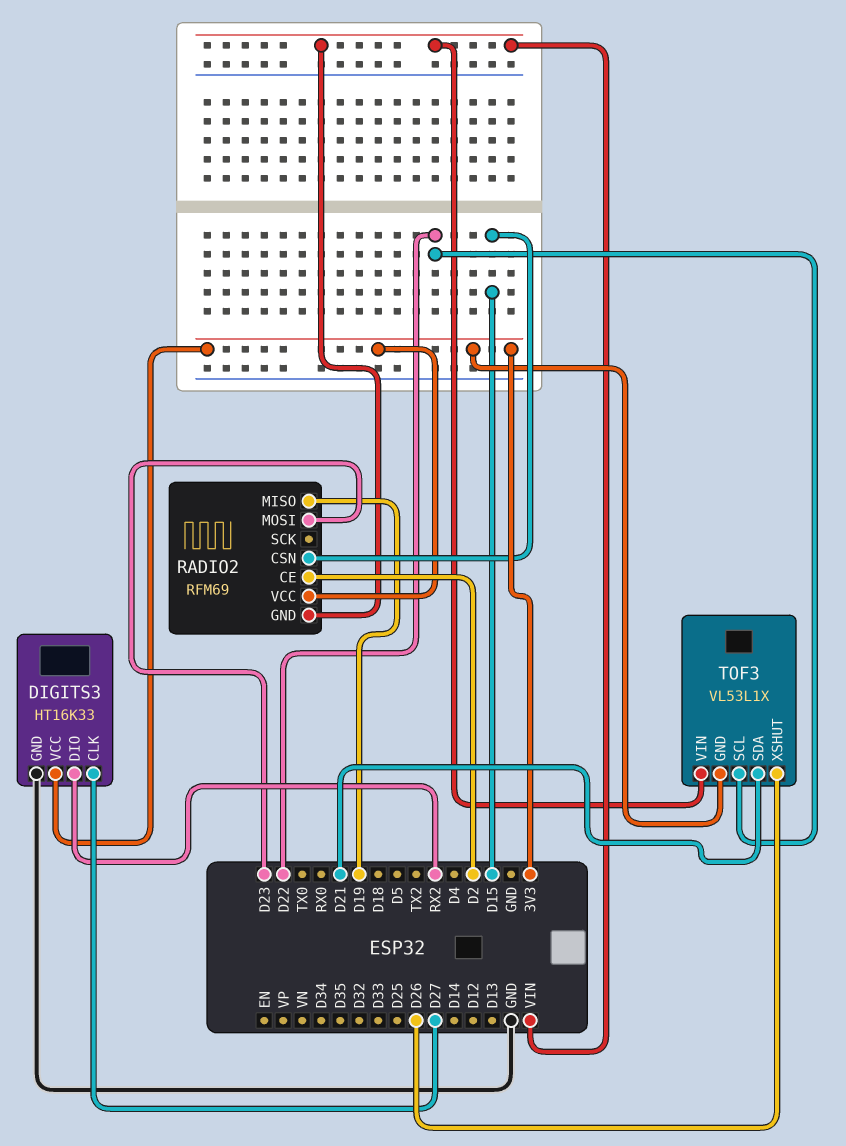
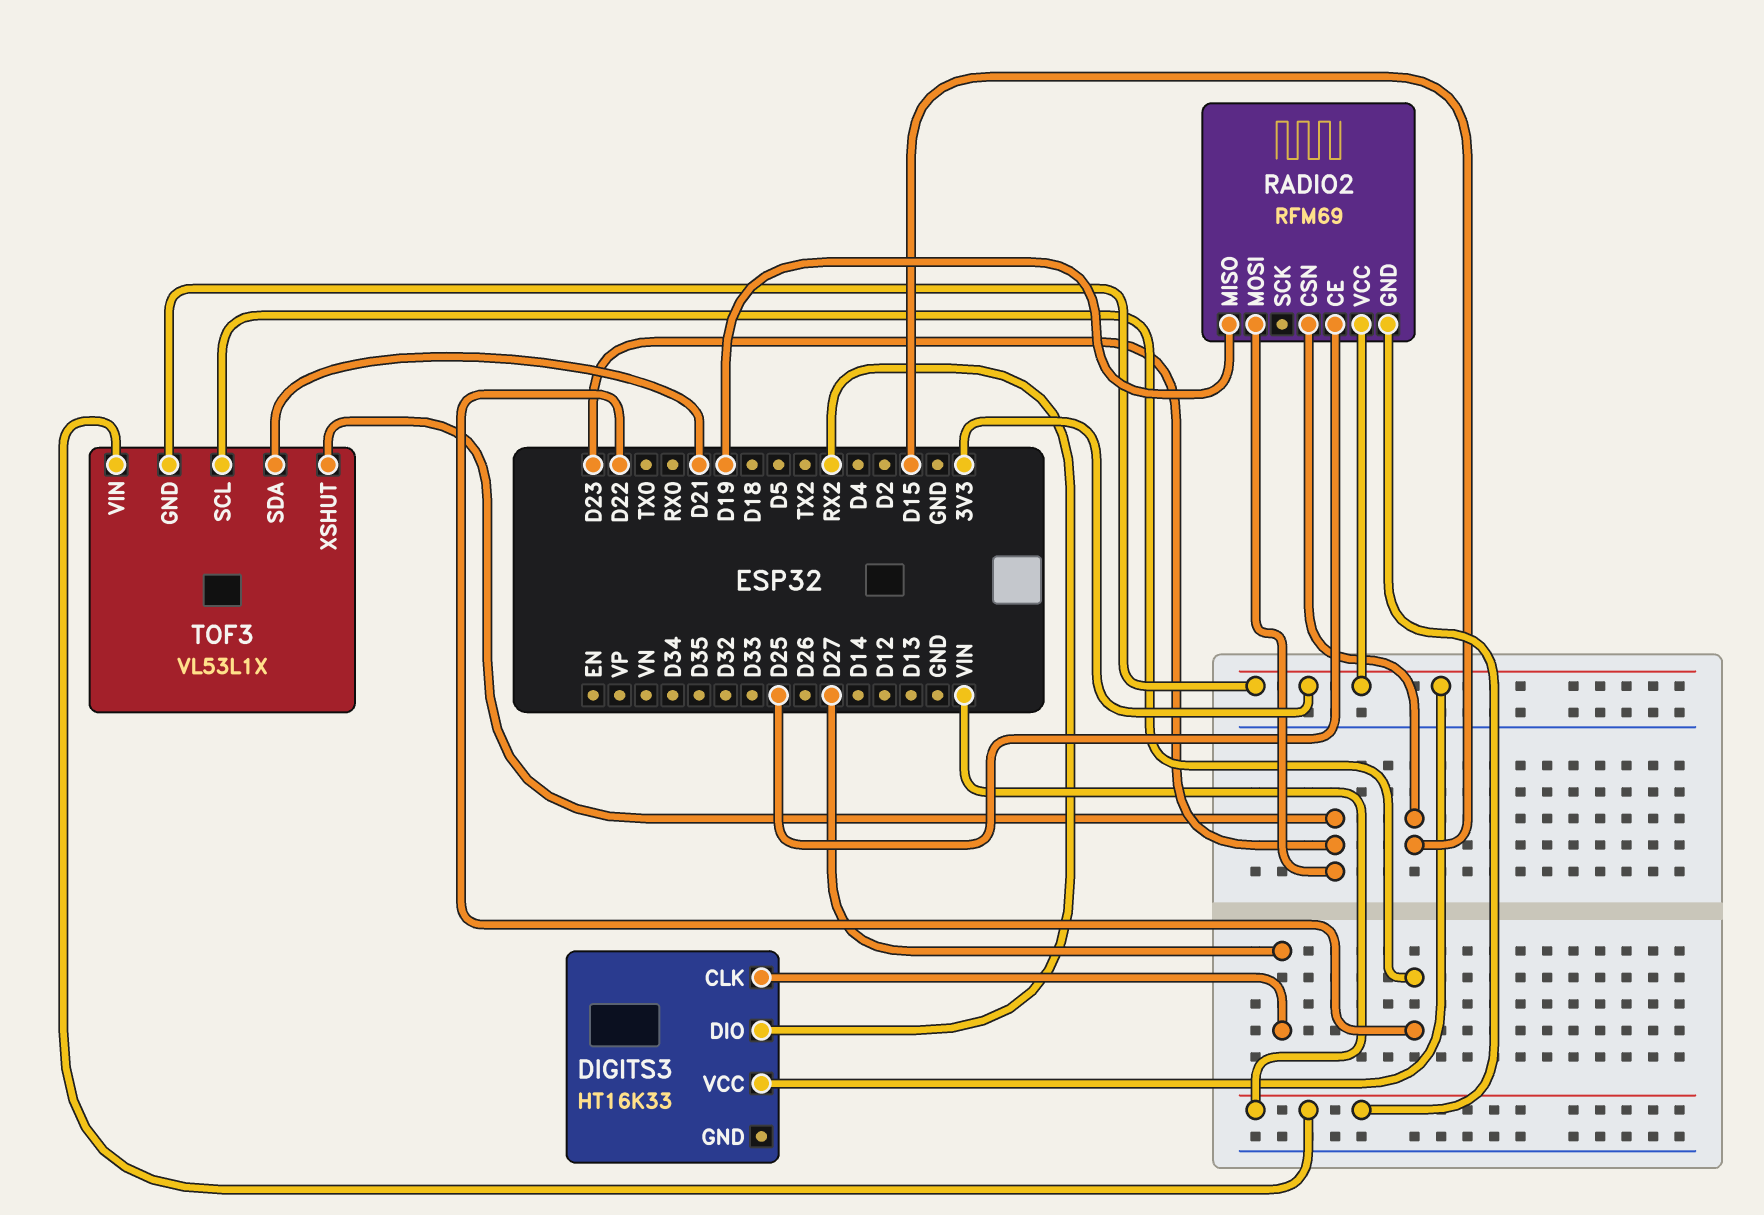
DIGITS3 pin GND: GND -> none
RADIO2 pin CE: D2 -> D25
TOF3 pin XSHUT: D26 -> D23

